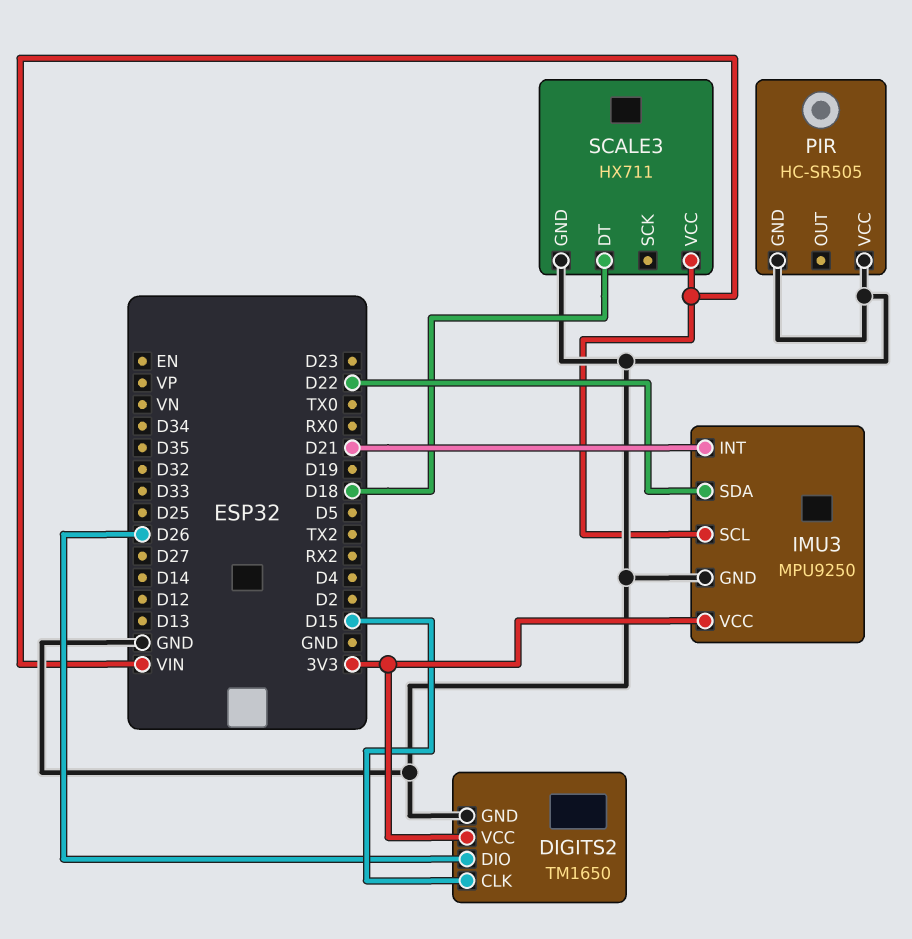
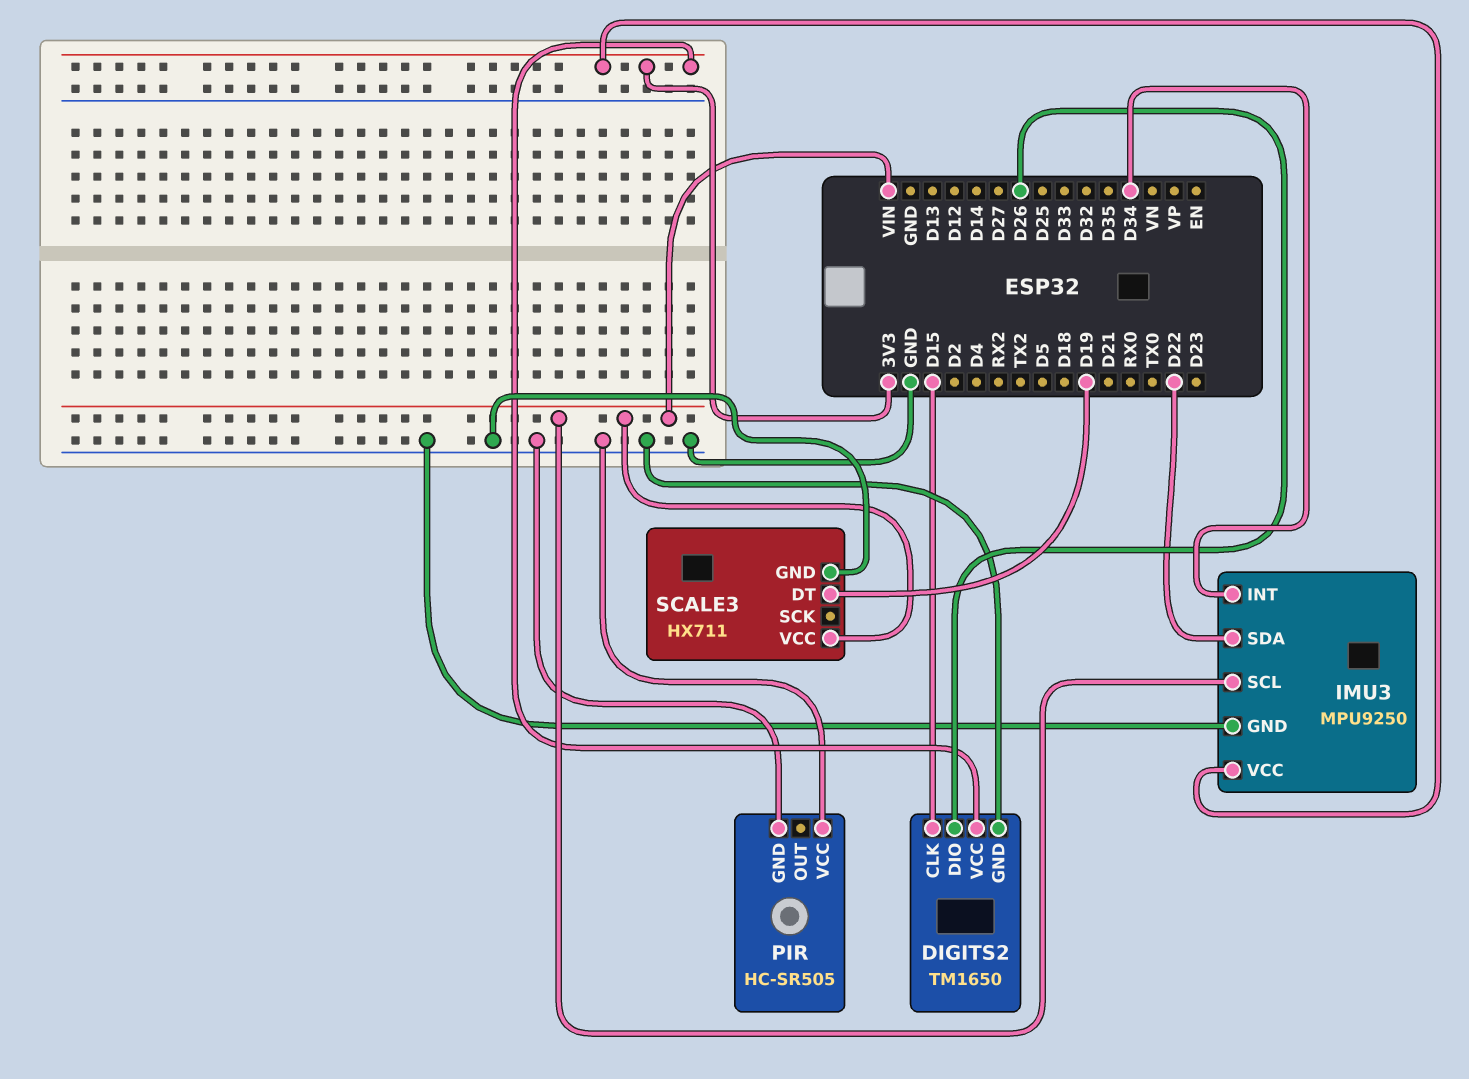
IMU3 pin INT: D21 -> D34
SCALE3 pin DT: D18 -> D19

